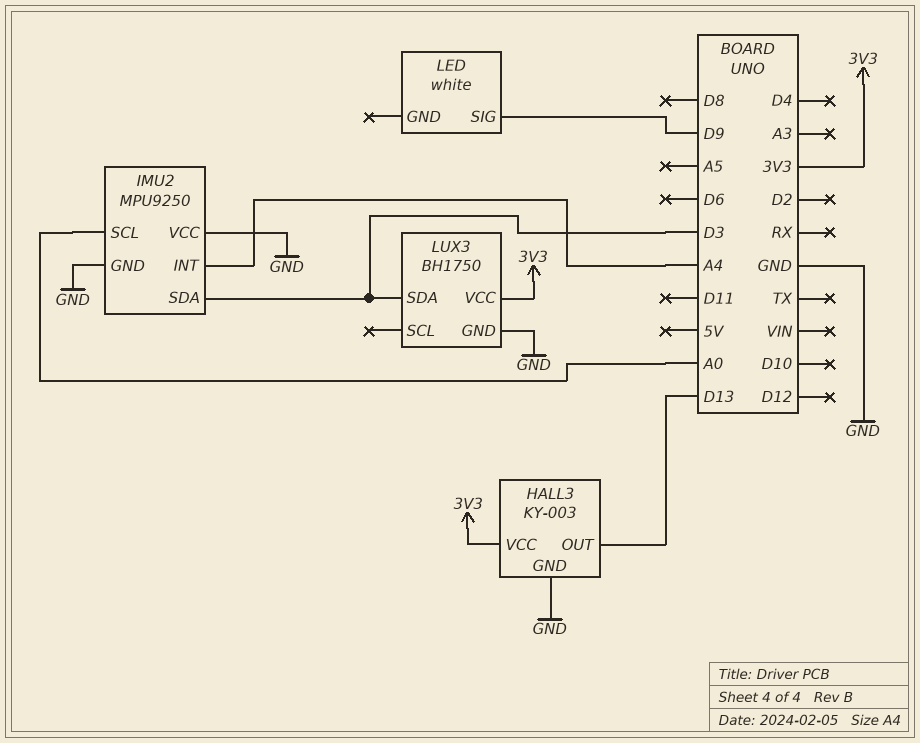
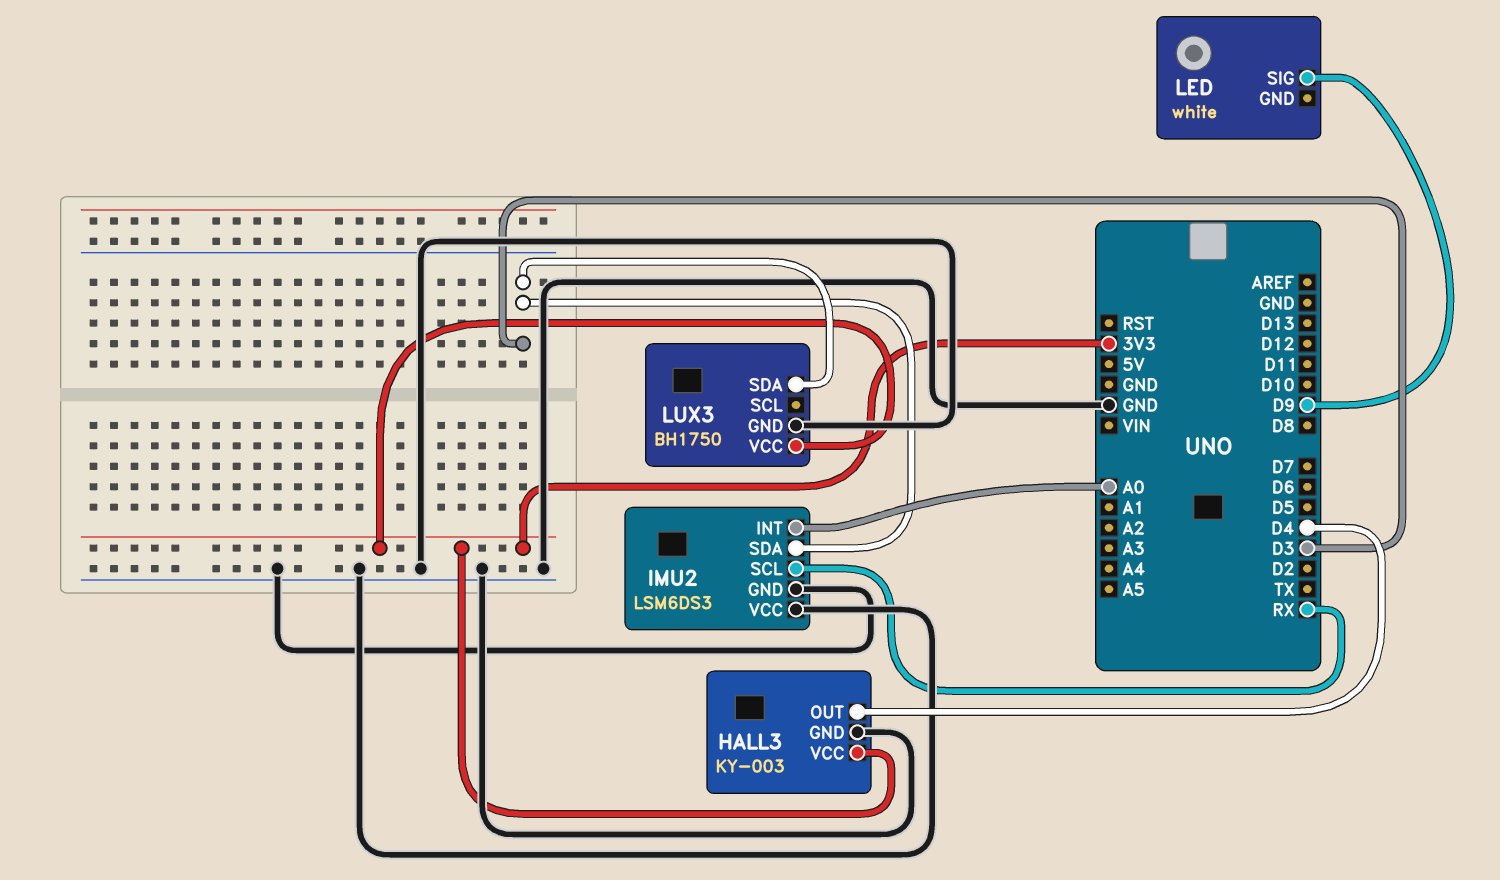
HALL3 pin OUT: D13 -> D4
IMU2: MPU9250 -> LSM6DS3
IMU2 pin INT: A4 -> A0
IMU2 pin SCL: A0 -> RX

